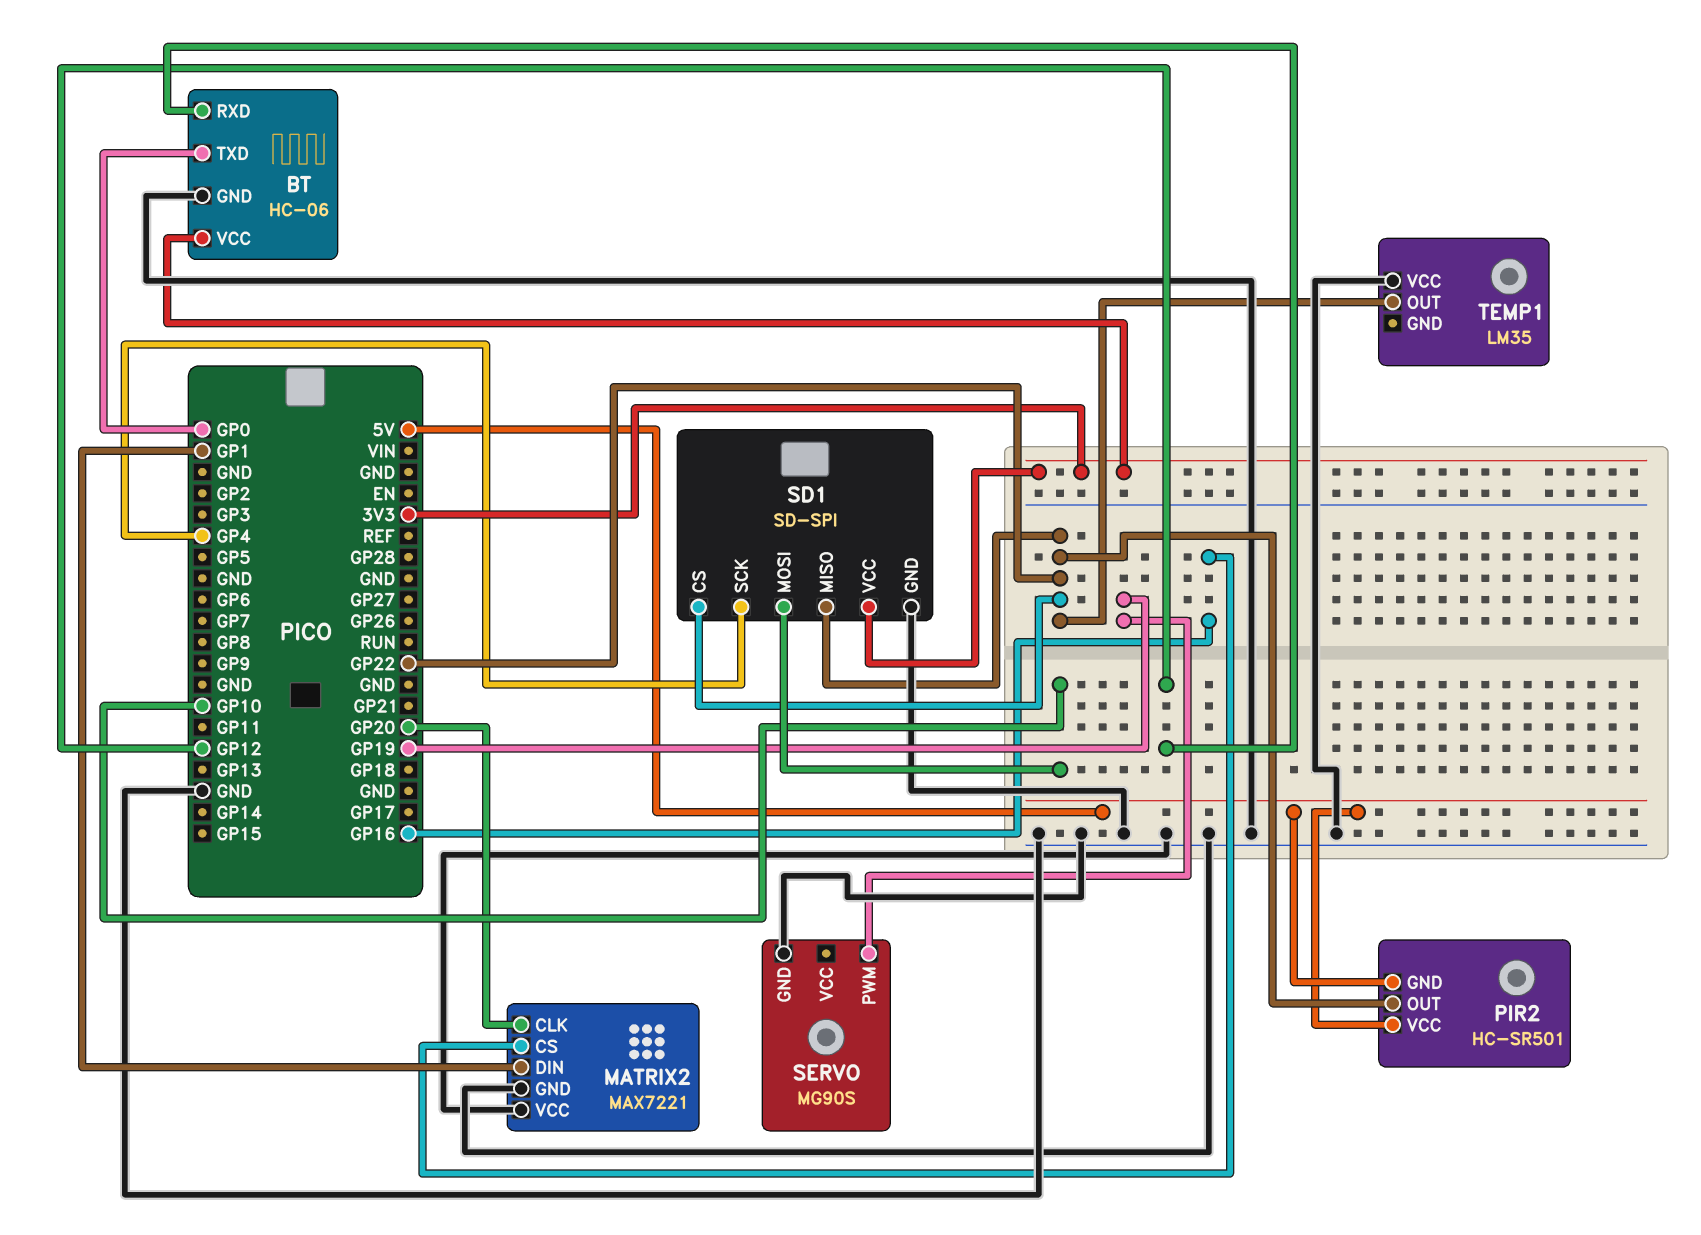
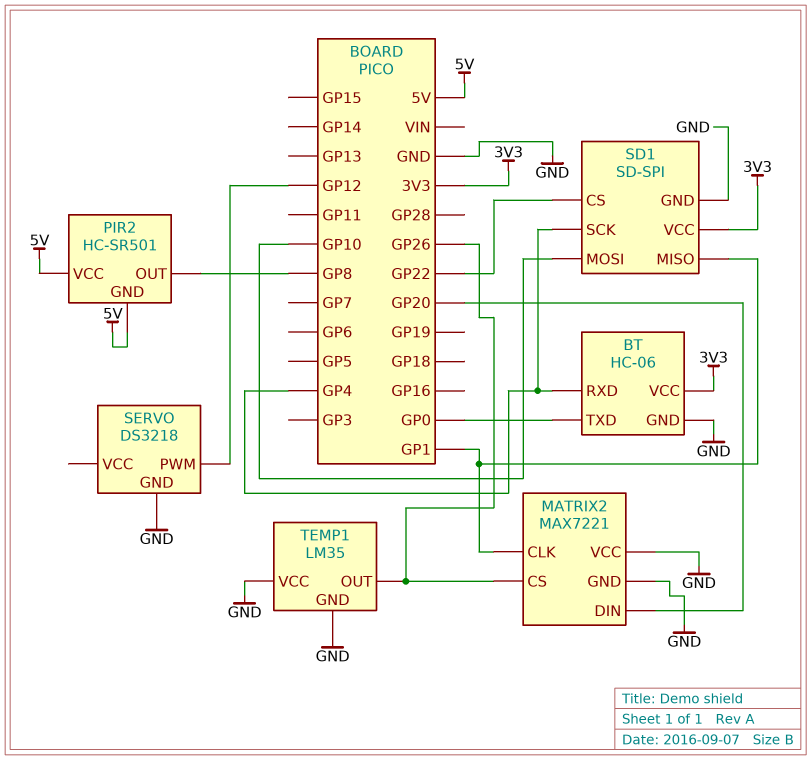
BT pin RXD: GP12 -> GP4
MATRIX2 pin CLK: GP20 -> GP1
MATRIX2 pin CS: GP16 -> GP26
MATRIX2 pin DIN: GP1 -> GP20
PIR2 pin OUT: GP22 -> GP8
SD1 pin MISO: GP22 -> GP1
SERVO: MG90S -> DS3218
SERVO pin PWM: GP19 -> GP12
TEMP1 pin GND: none -> GND
TEMP1 pin OUT: GP22 -> GP26

